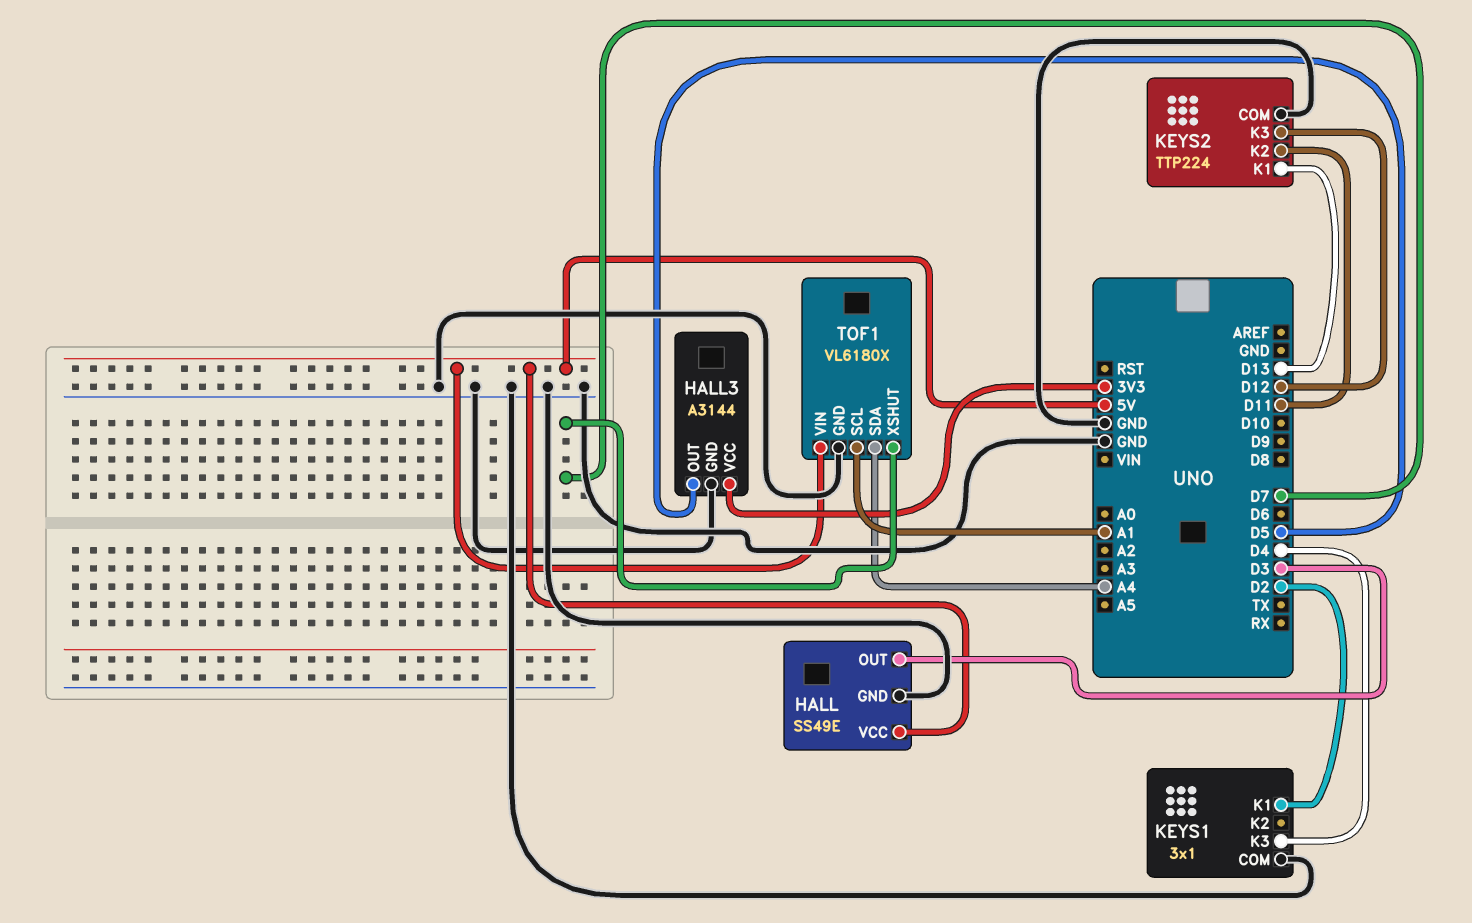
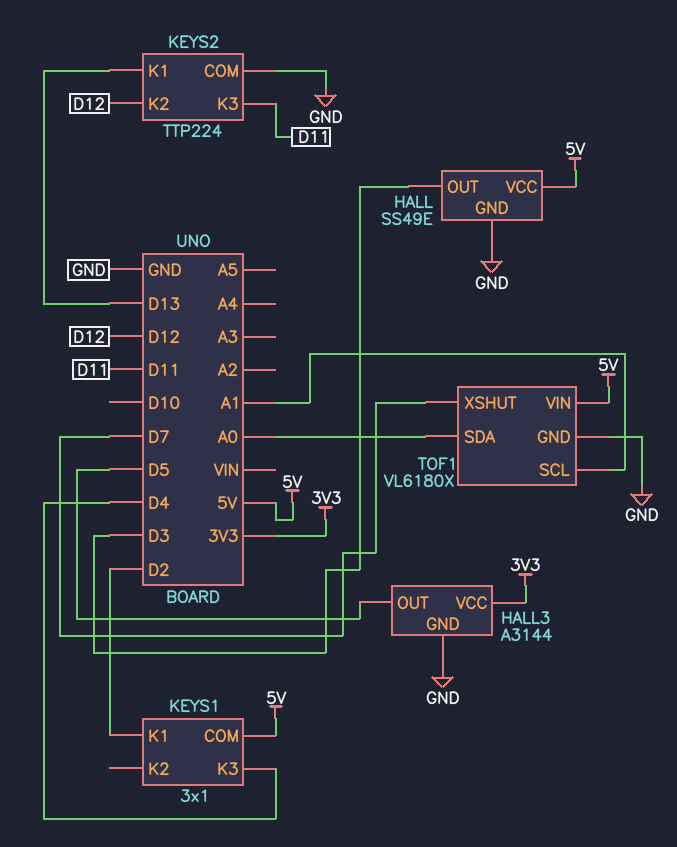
KEYS1 pin COM: GND -> 5V
KEYS2 pin K2: D11 -> D12
KEYS2 pin K3: D12 -> D11
TOF1 pin SDA: A4 -> A0

